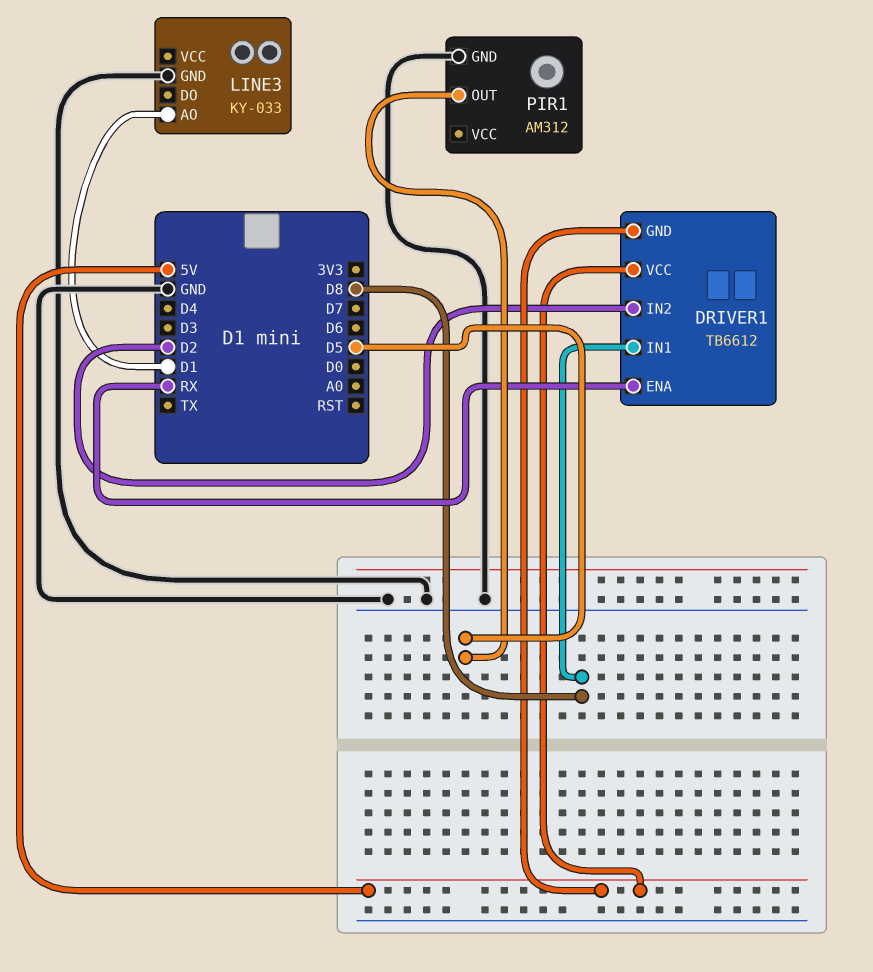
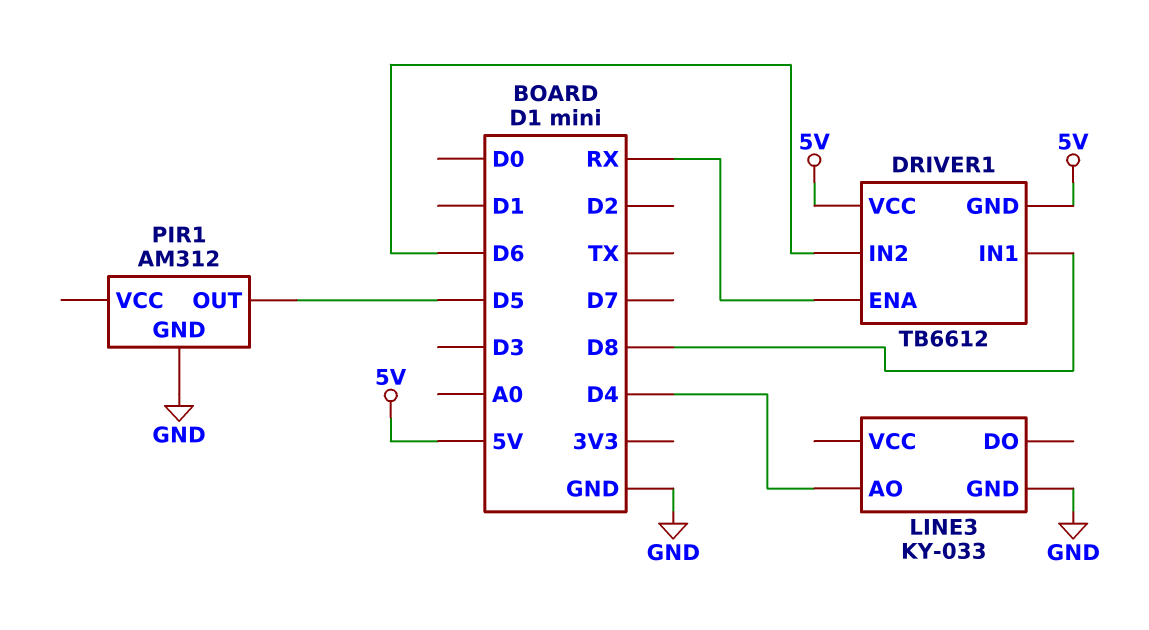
DRIVER1 pin IN2: D2 -> D6
LINE3 pin AO: D1 -> D4

